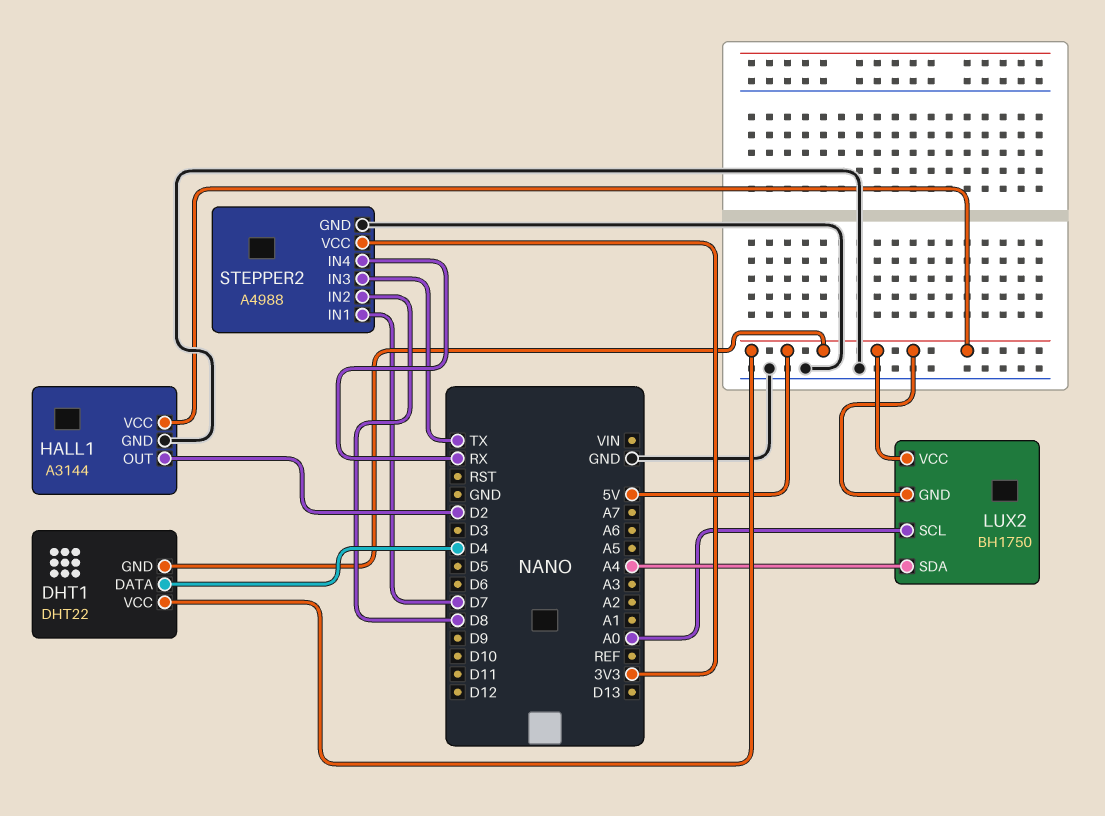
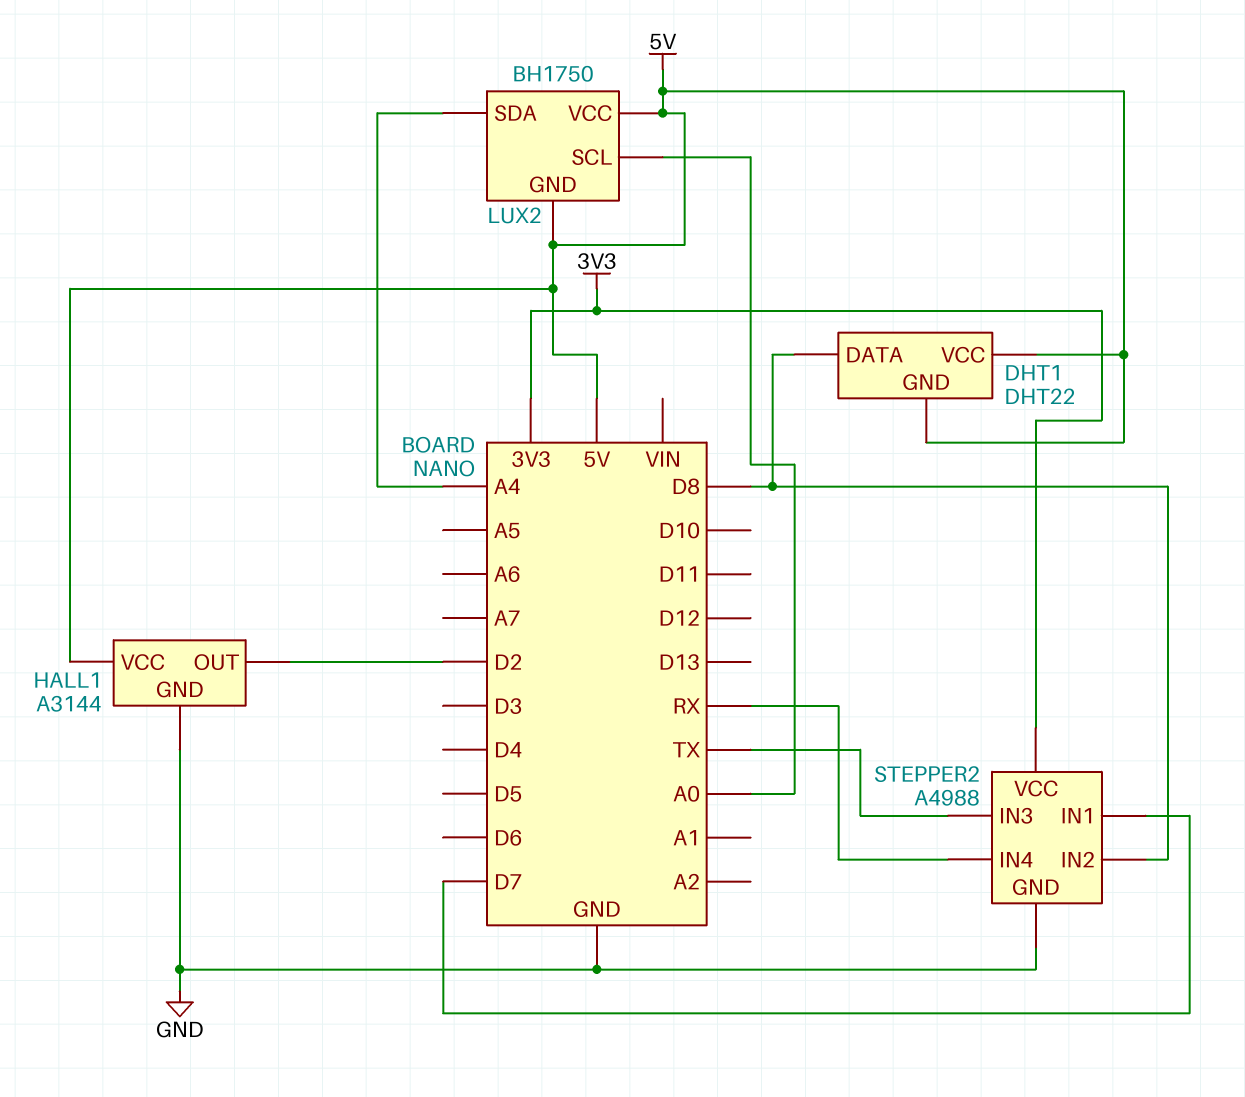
DHT1 pin DATA: D4 -> D8

